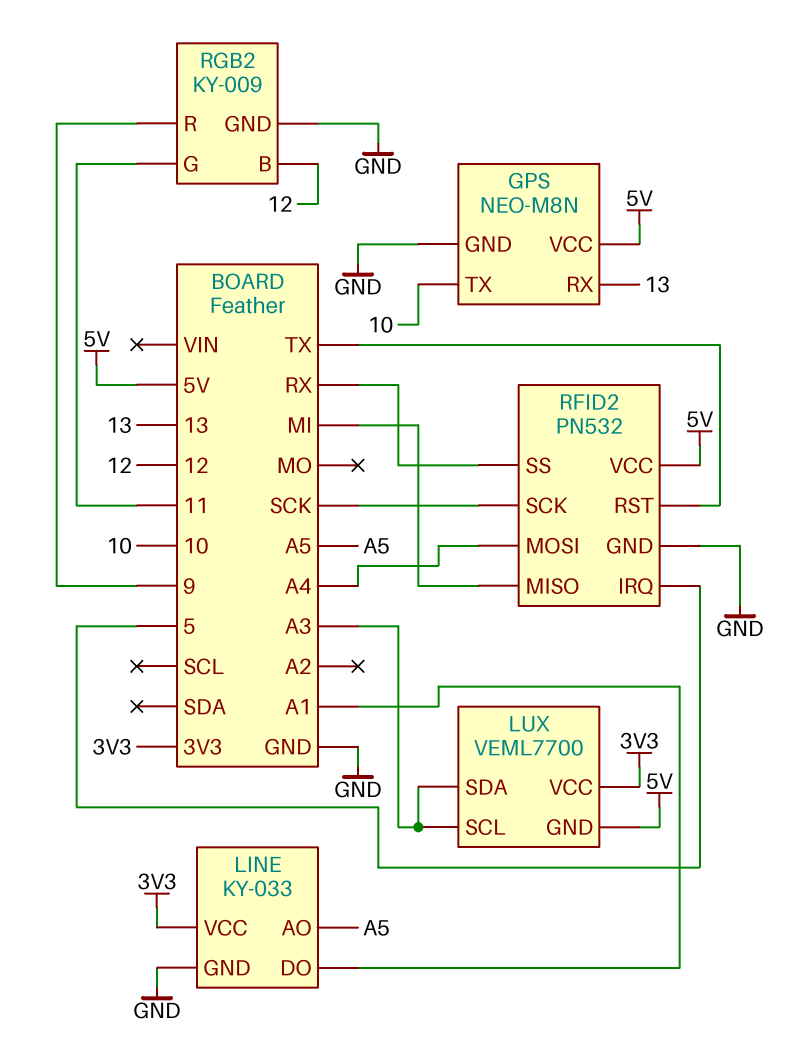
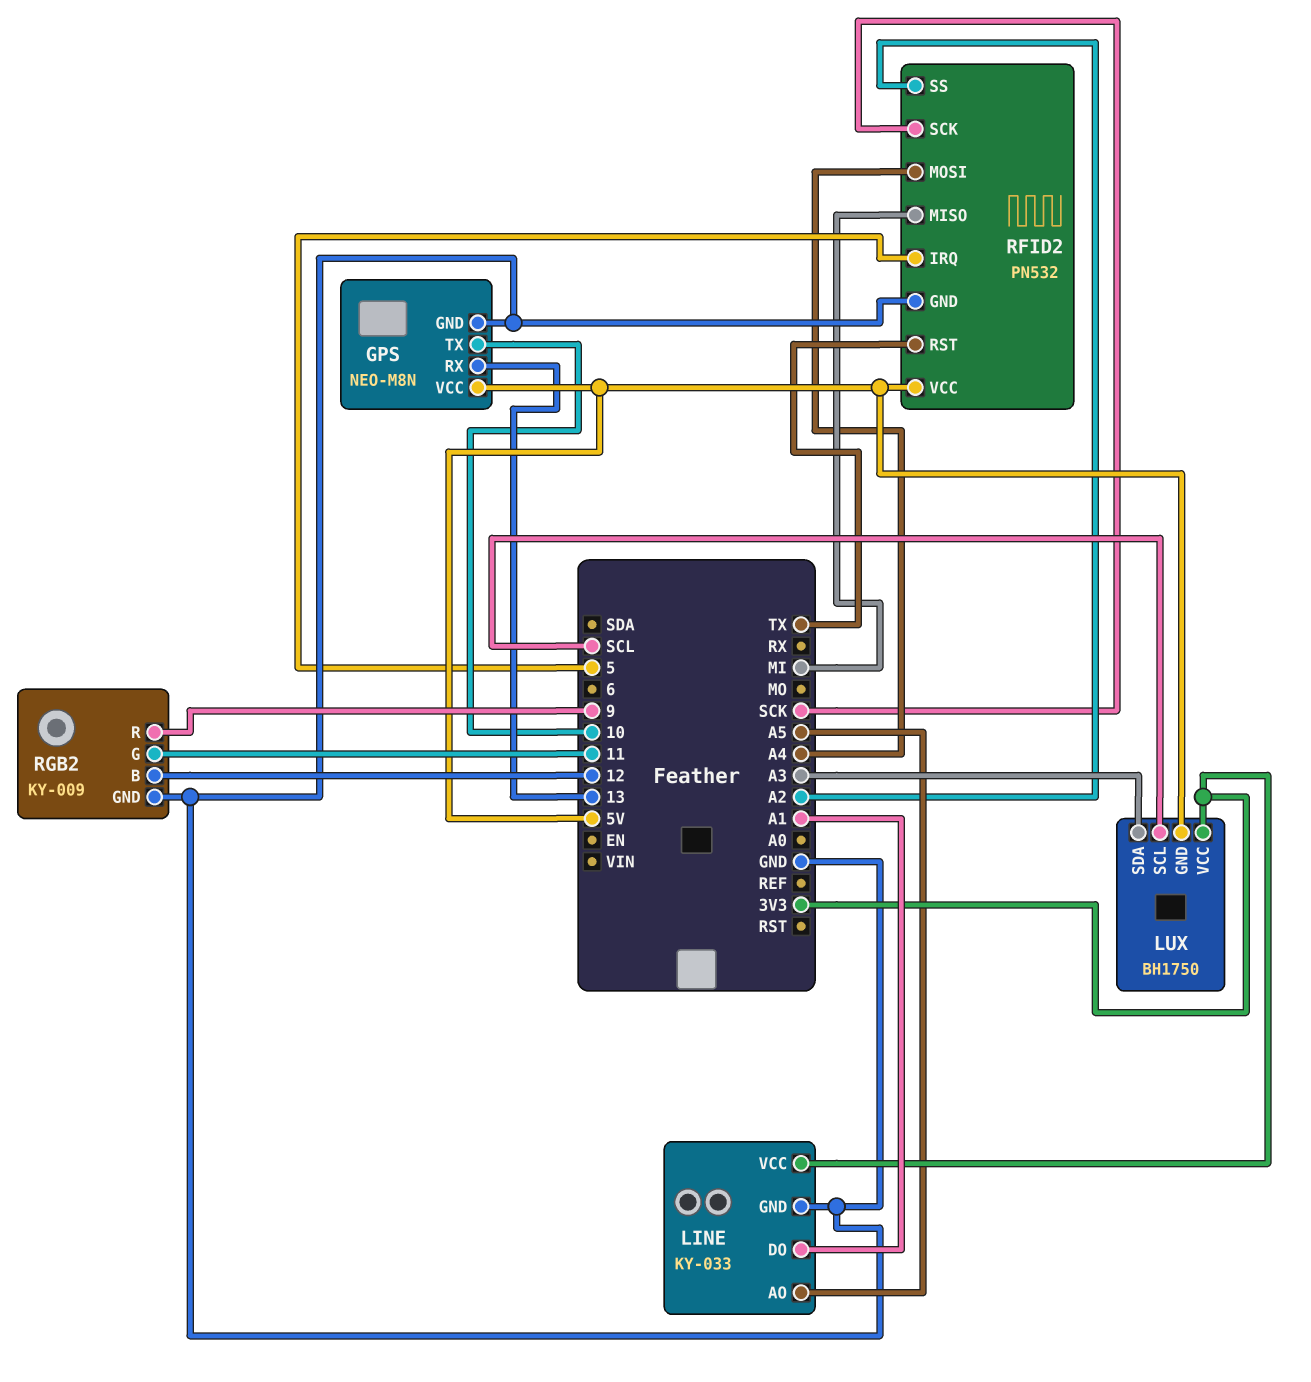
LUX: VEML7700 -> BH1750
LUX pin SCL: A3 -> SCL
RFID2 pin SS: RX -> A2

